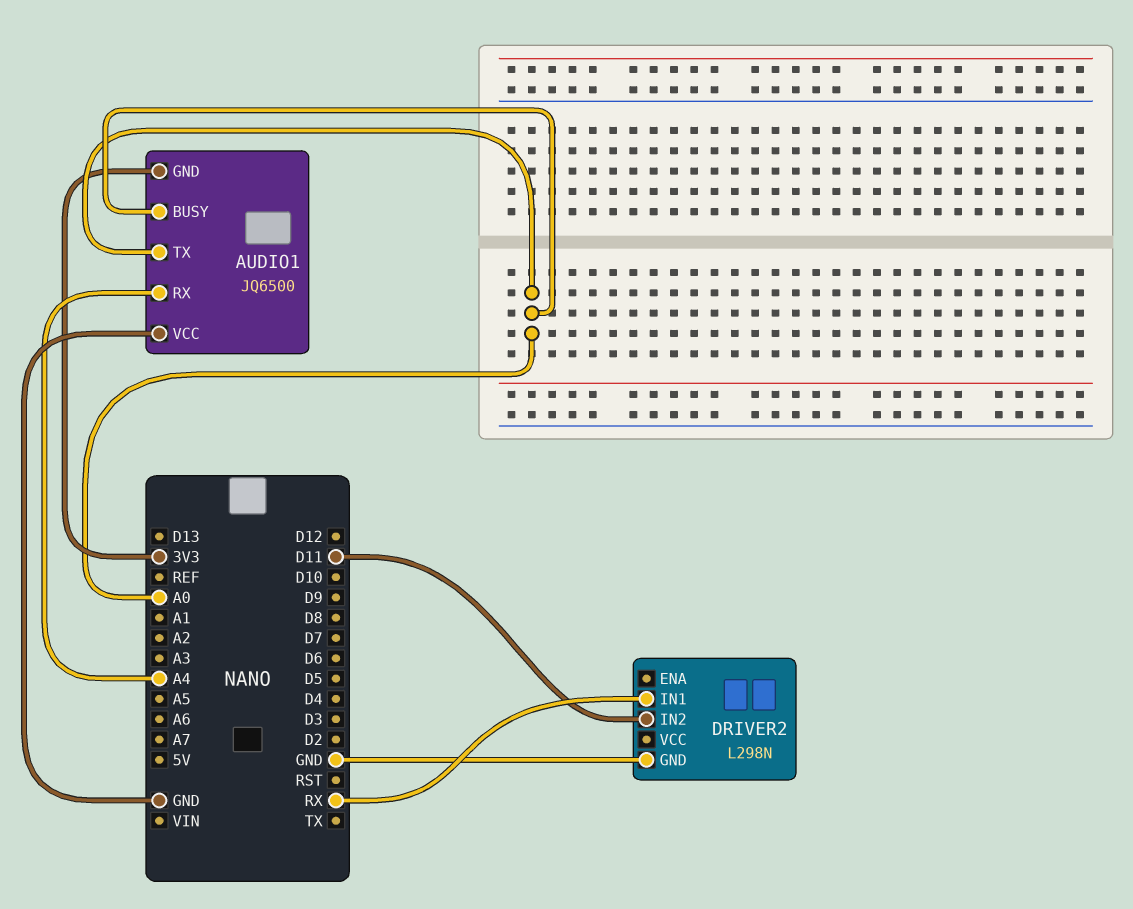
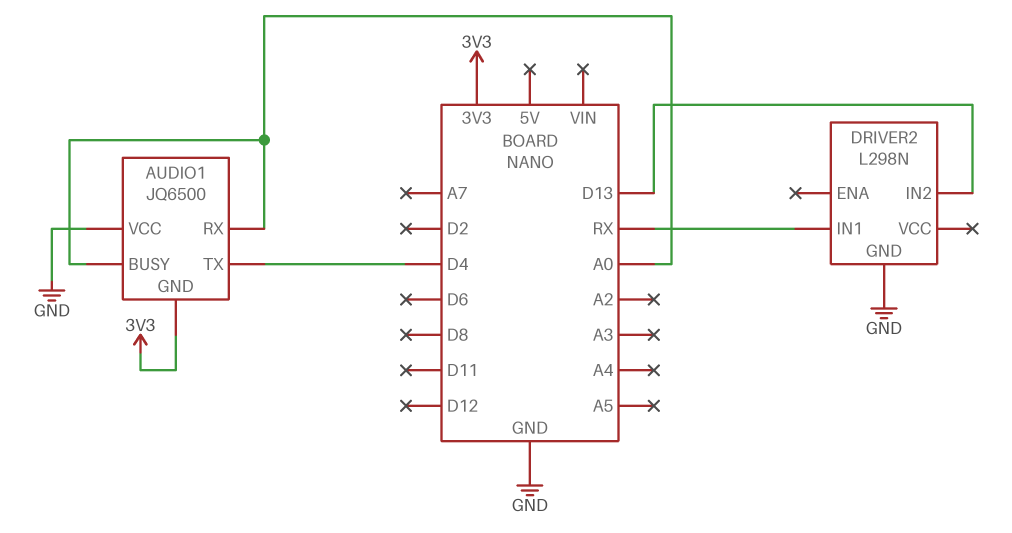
AUDIO1 pin RX: A4 -> A0
AUDIO1 pin TX: A0 -> D4
DRIVER2 pin IN2: D11 -> D13

